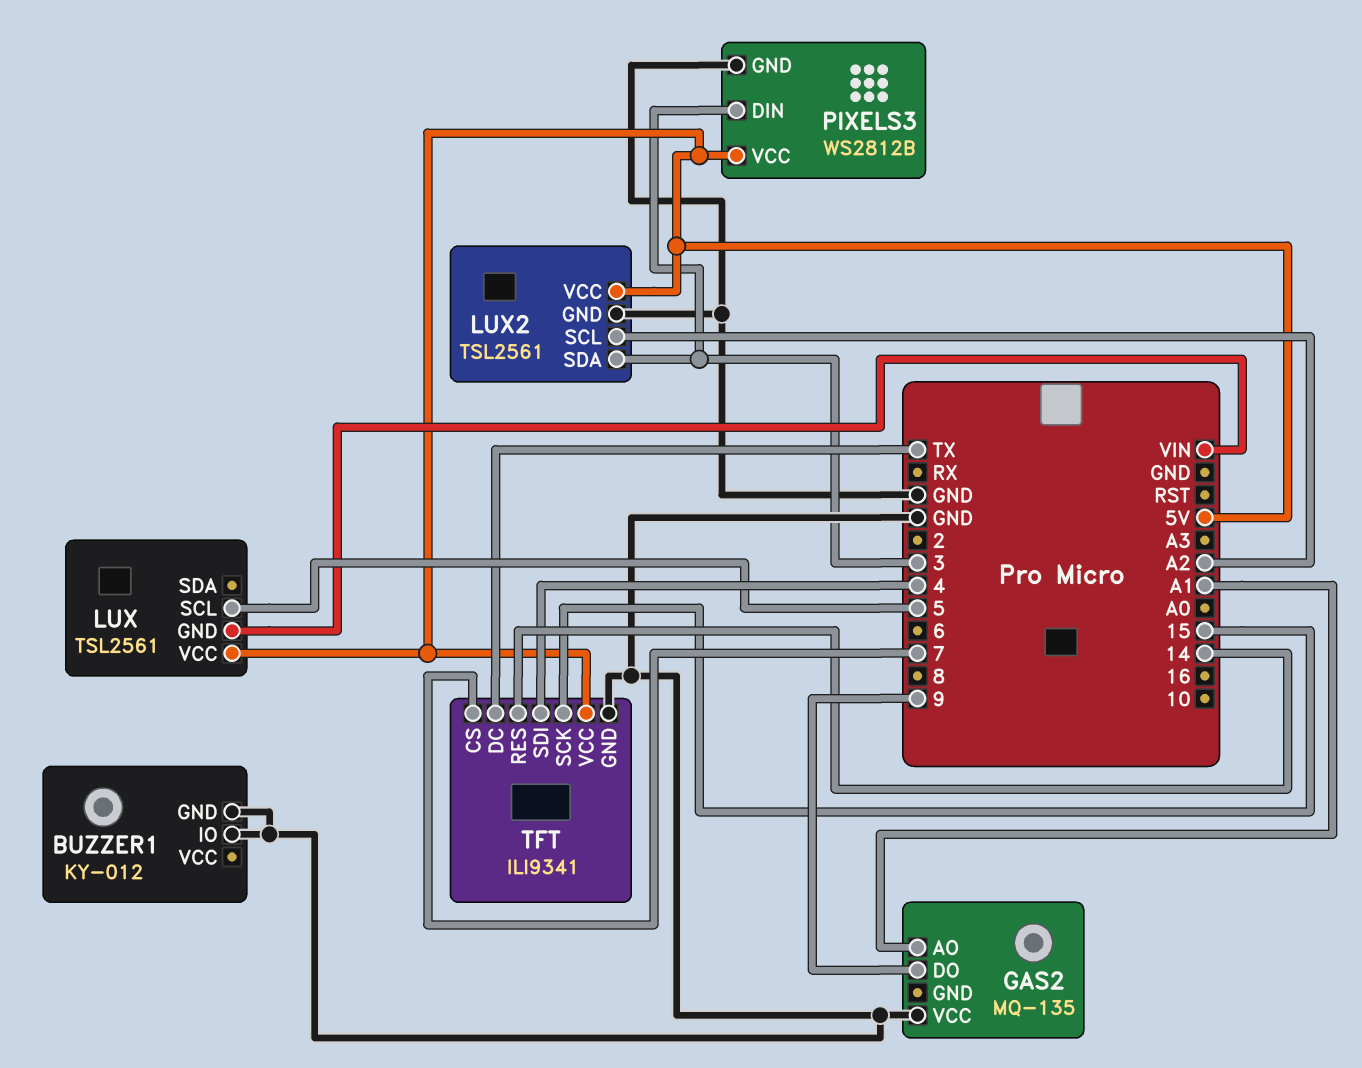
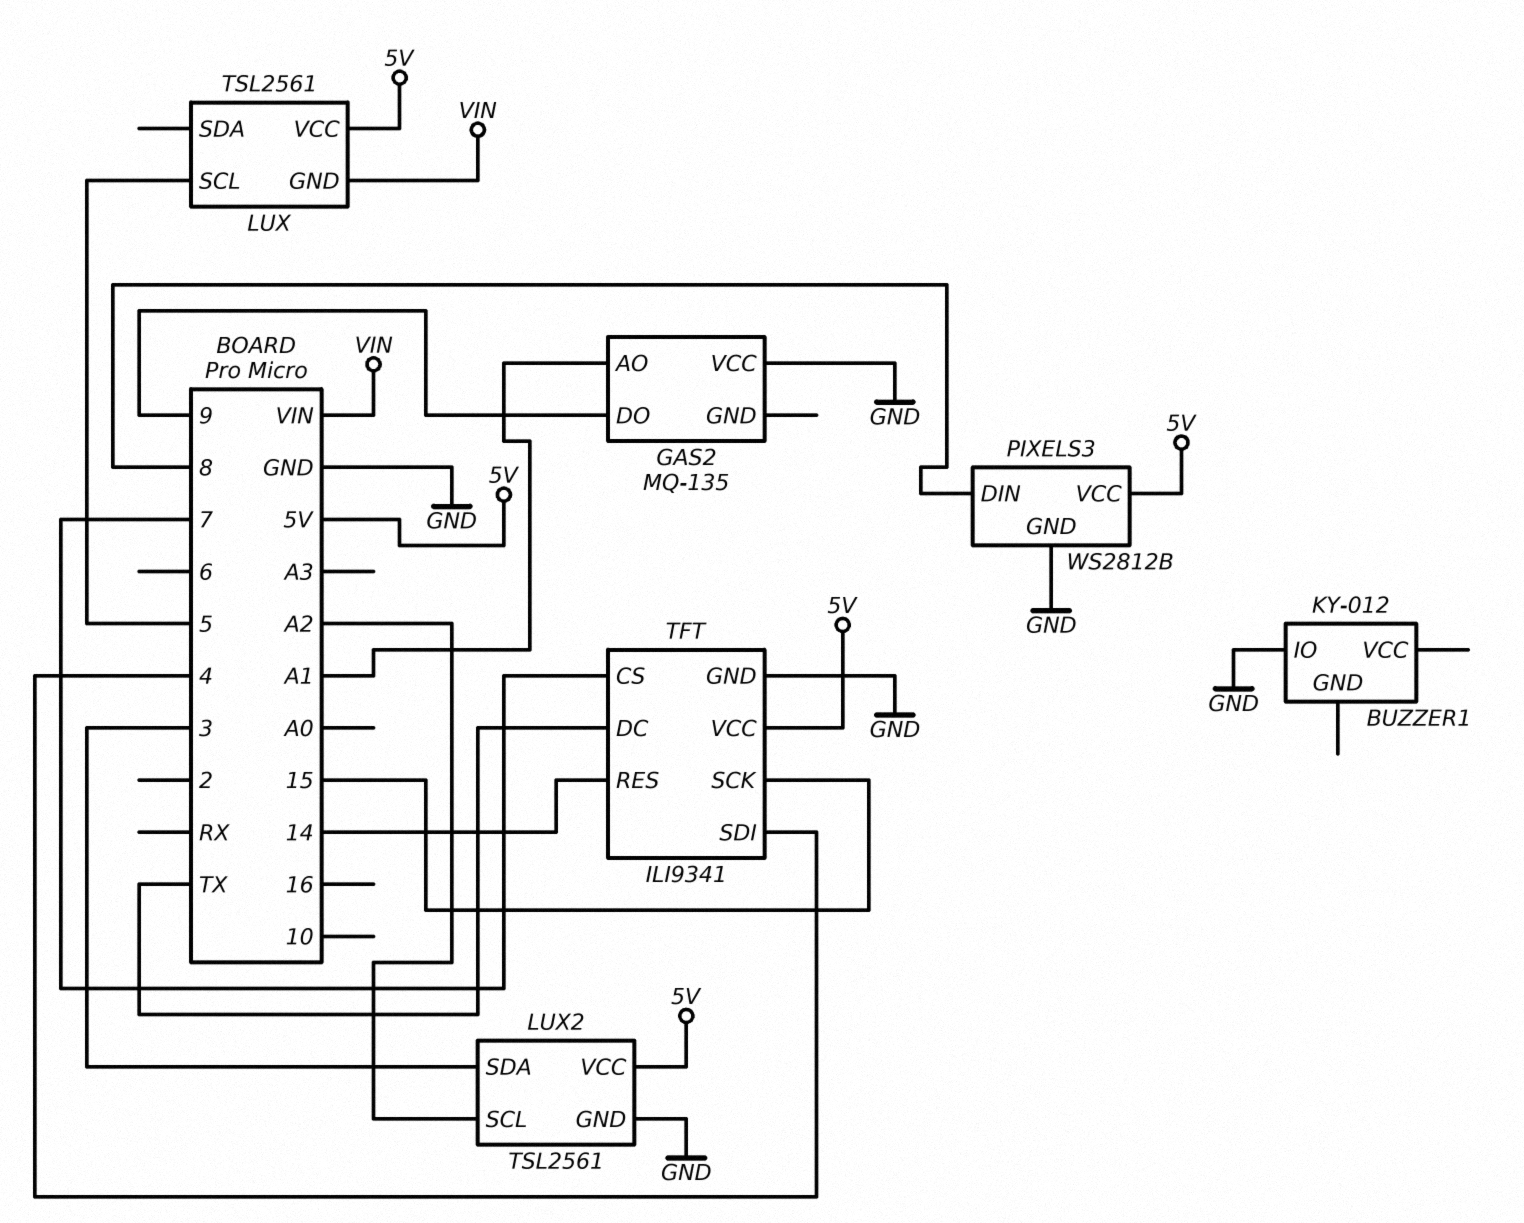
BUZZER1 pin GND: GND -> none
PIXELS3 pin DIN: 3 -> 8

